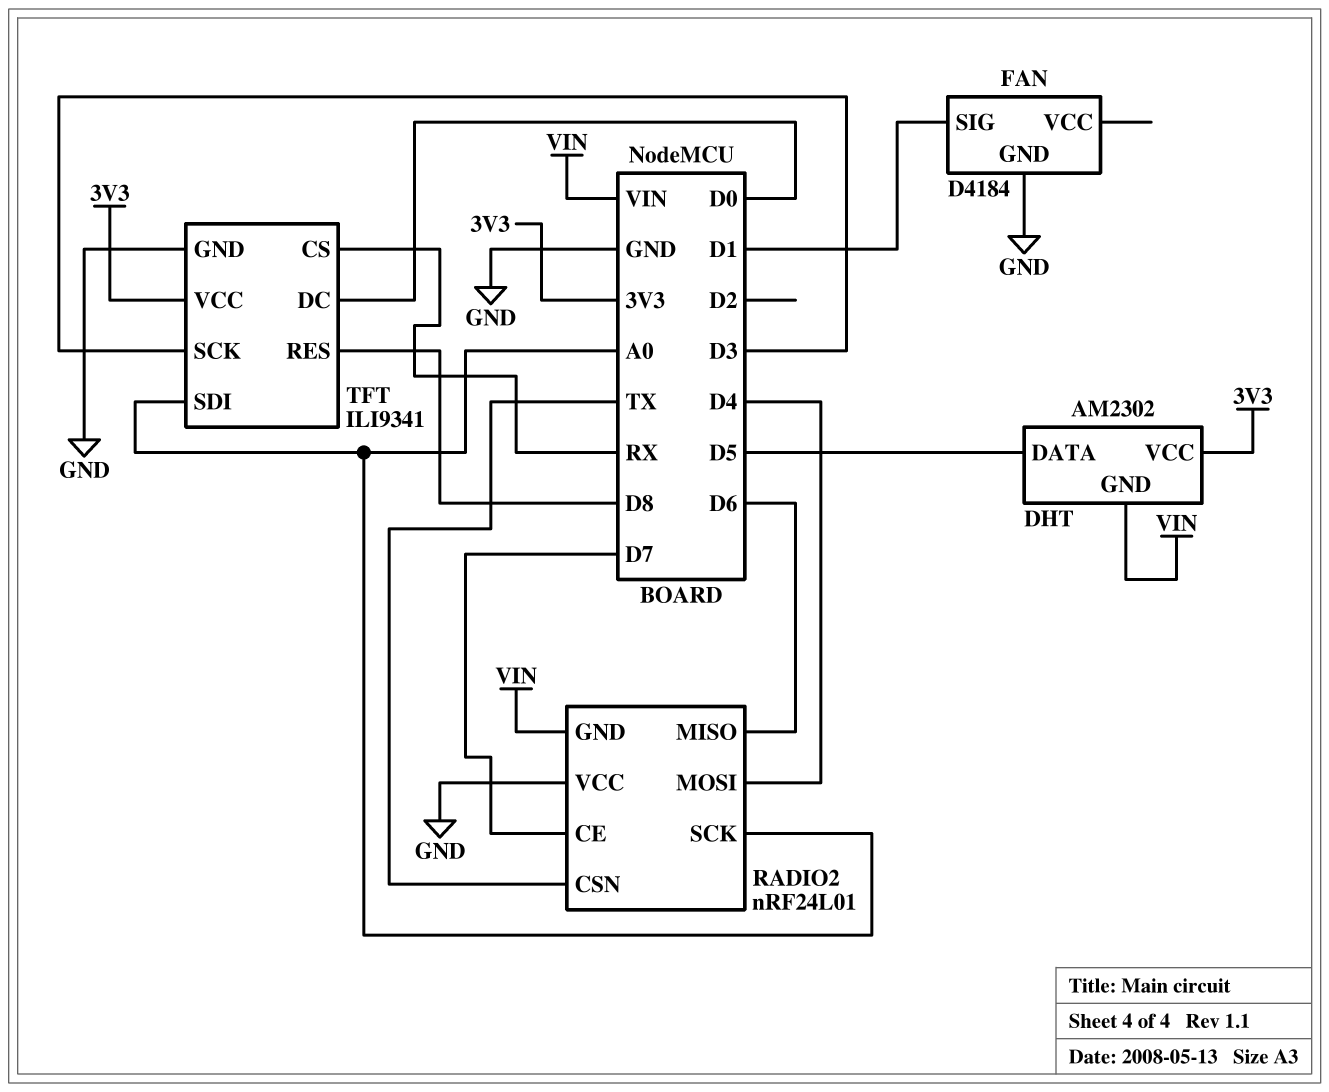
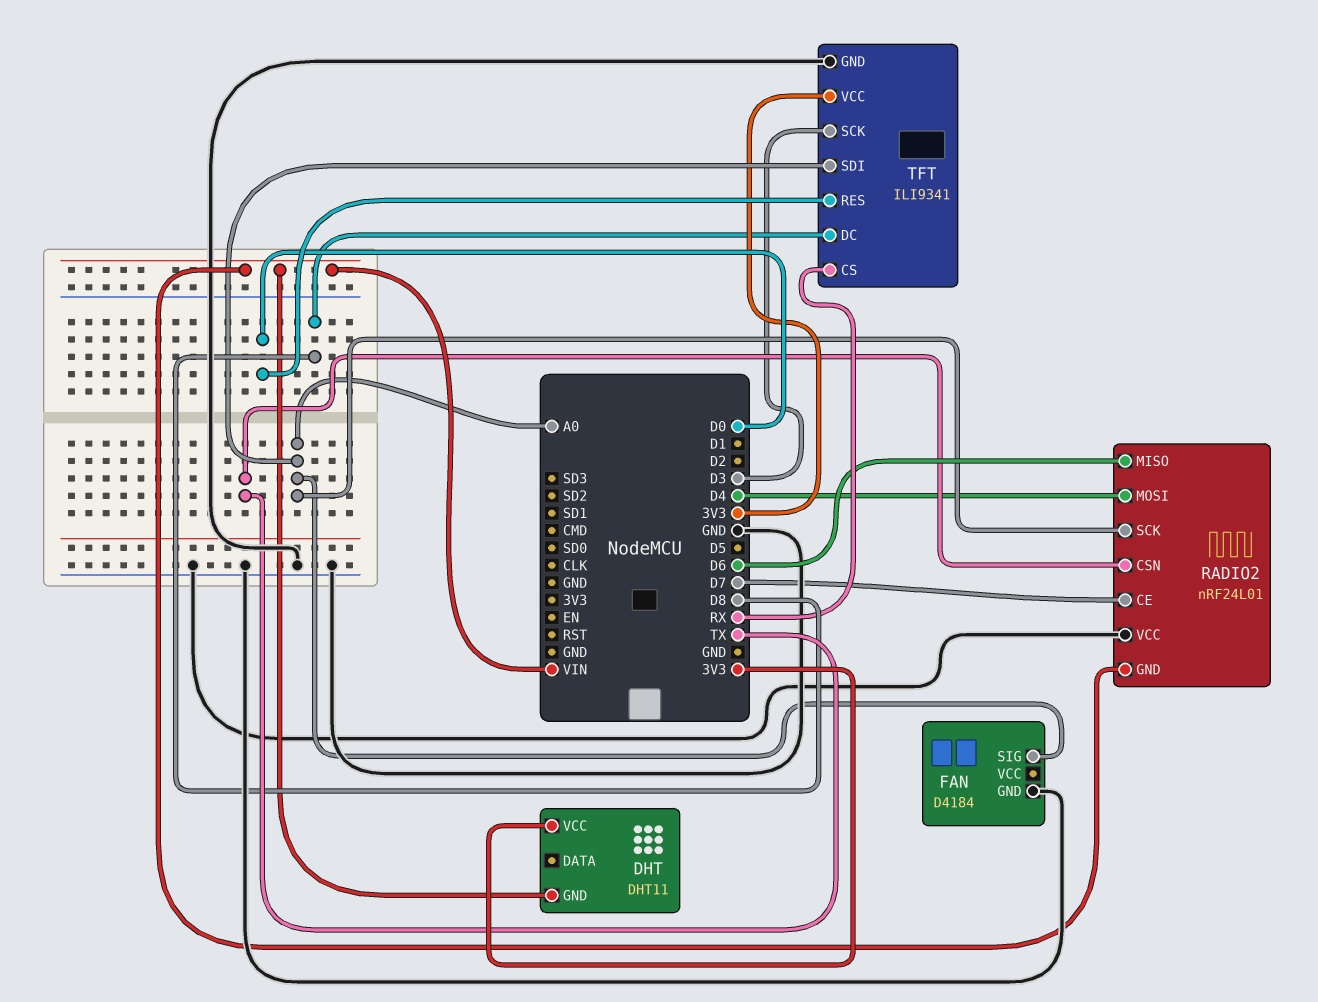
DHT: AM2302 -> DHT11
DHT pin DATA: D5 -> none
FAN pin SIG: D1 -> A0
TFT pin DC: D0 -> D8
TFT pin RES: D8 -> D0

